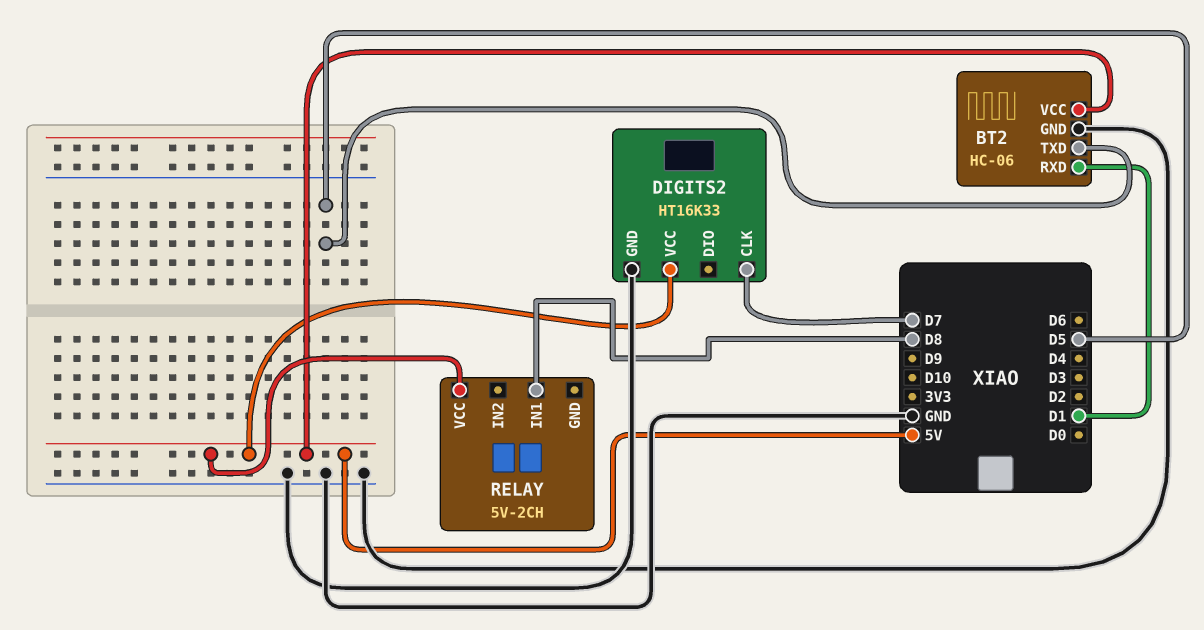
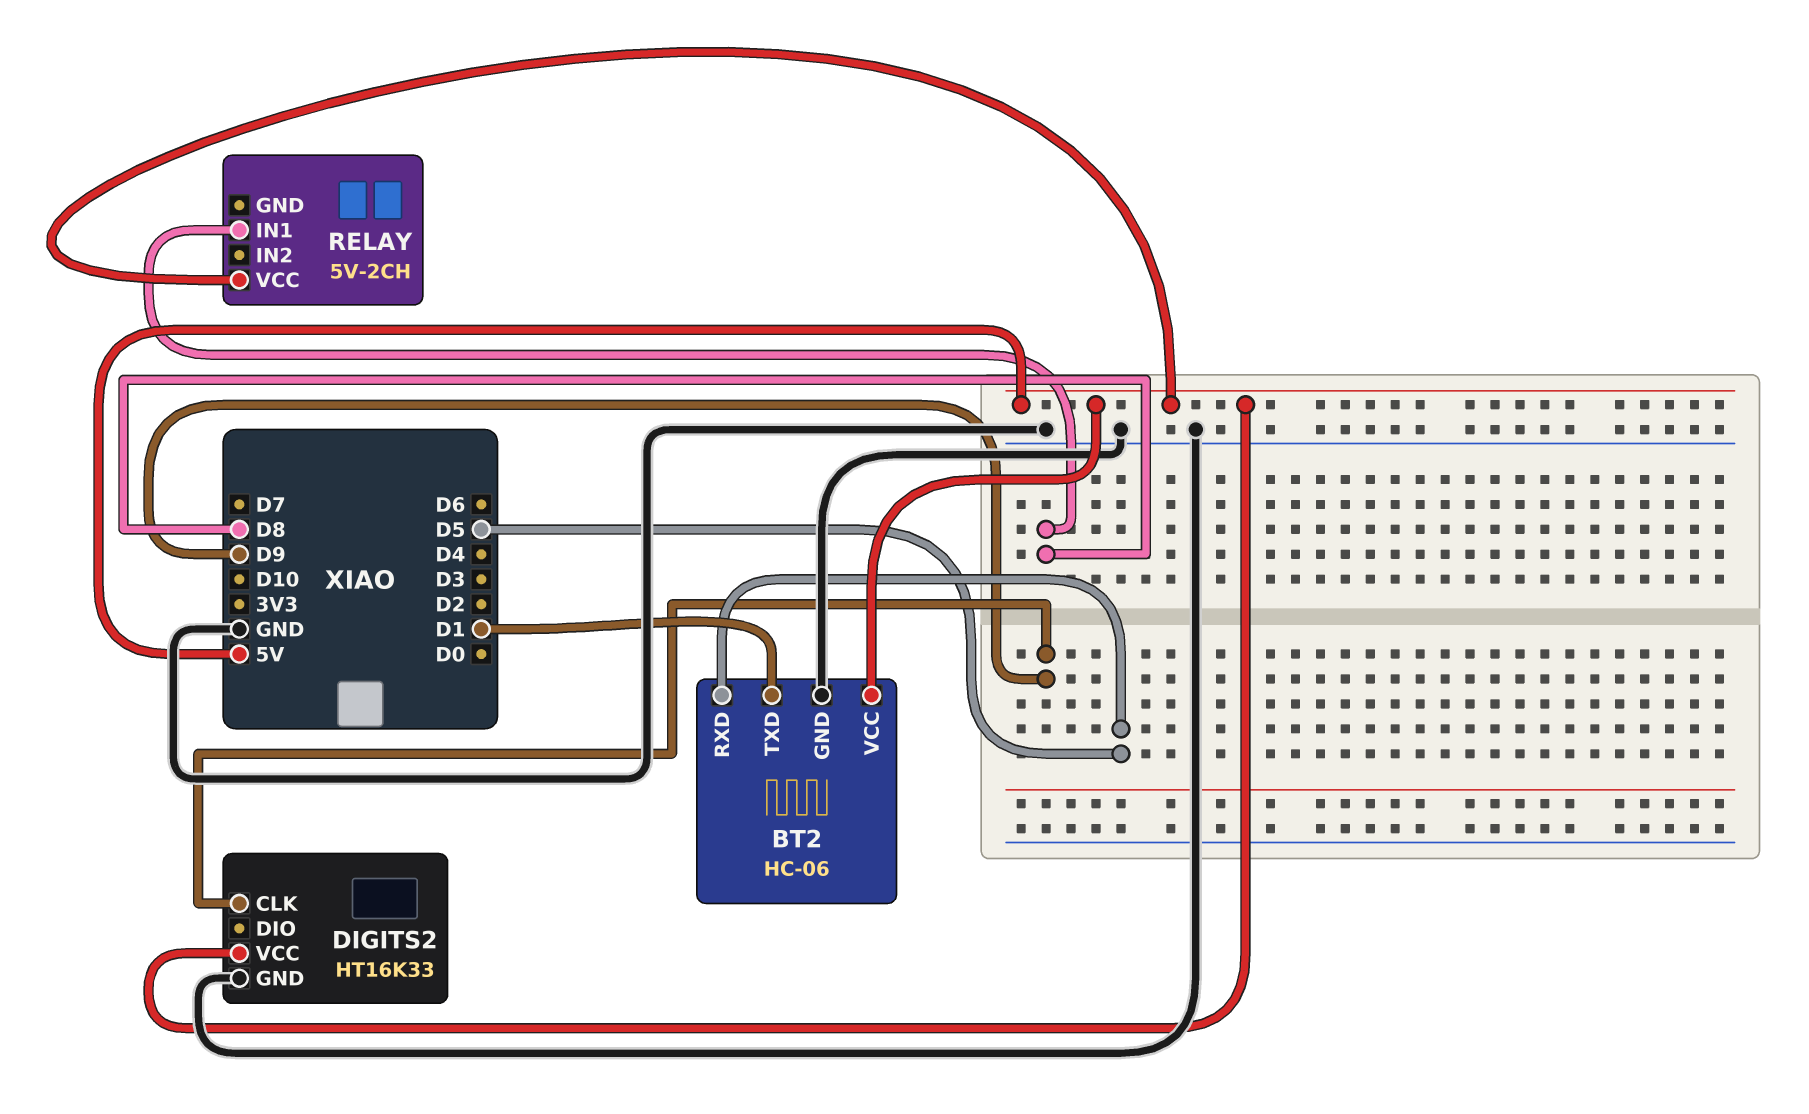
BT2 pin RXD: D1 -> D5
BT2 pin TXD: D5 -> D1
DIGITS2 pin CLK: D7 -> D9

